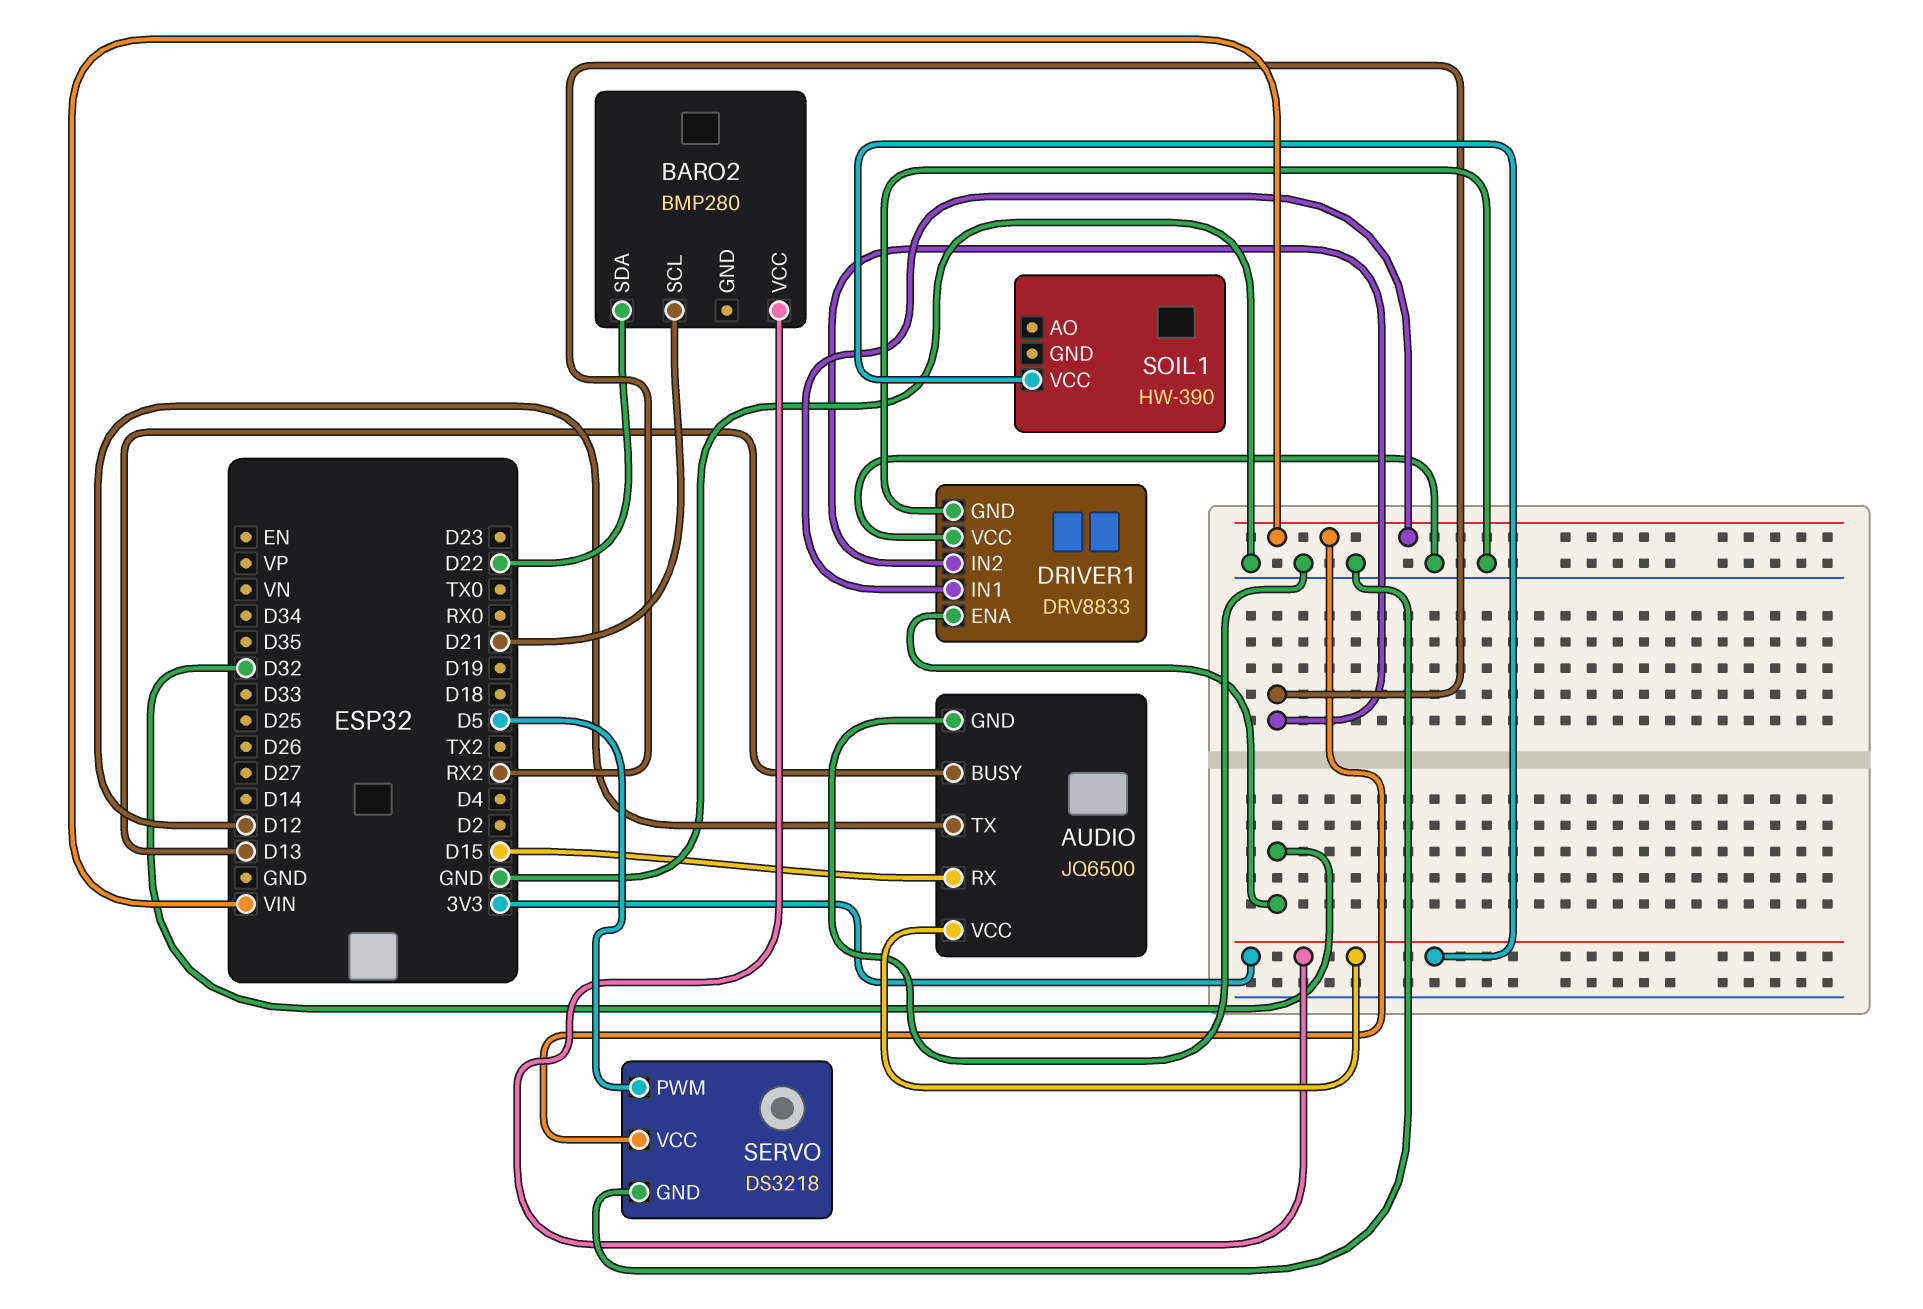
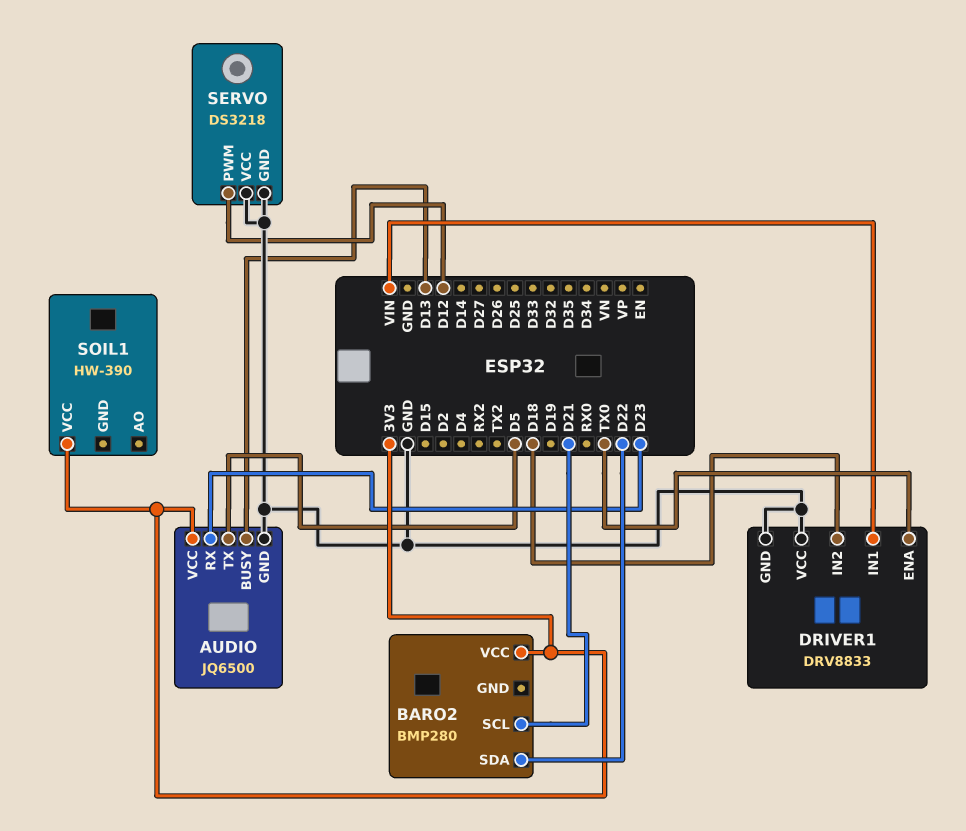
AUDIO pin RX: D15 -> D23
AUDIO pin TX: D12 -> D5
DRIVER1 pin ENA: D32 -> TX0
DRIVER1 pin IN2: RX2 -> D18
SERVO pin PWM: D5 -> D12
SERVO pin VCC: VIN -> GND

